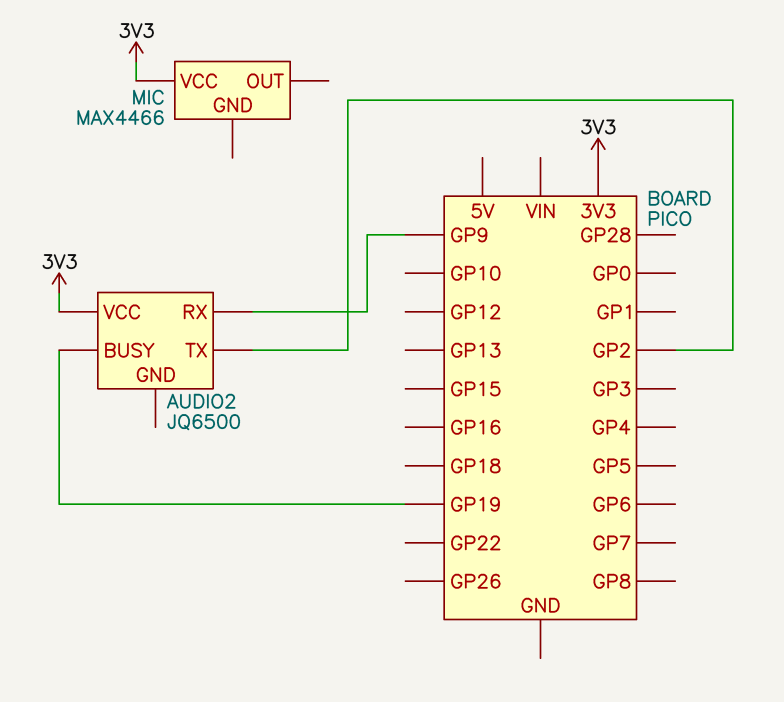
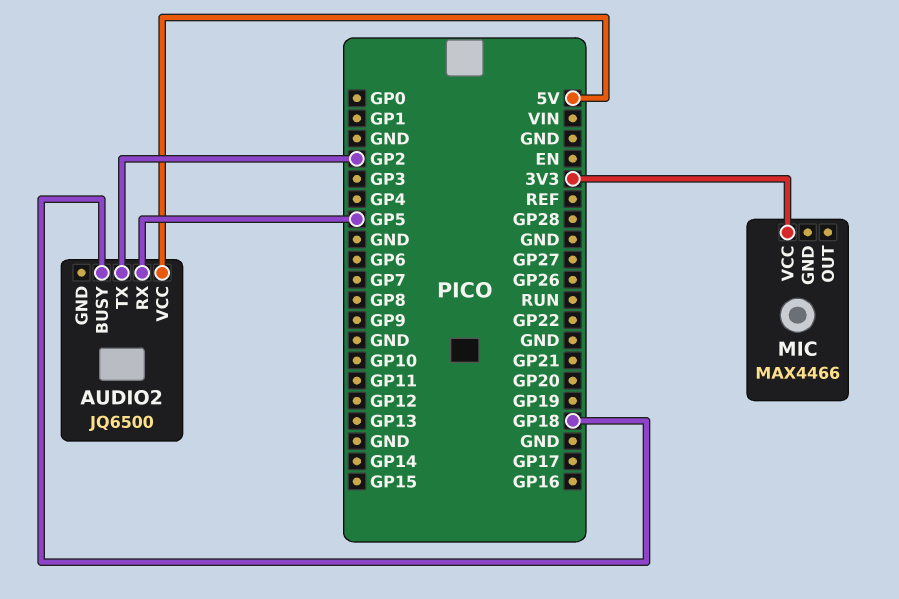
AUDIO2 pin BUSY: GP19 -> GP18
AUDIO2 pin RX: GP9 -> GP5
AUDIO2 pin VCC: 3V3 -> 5V

